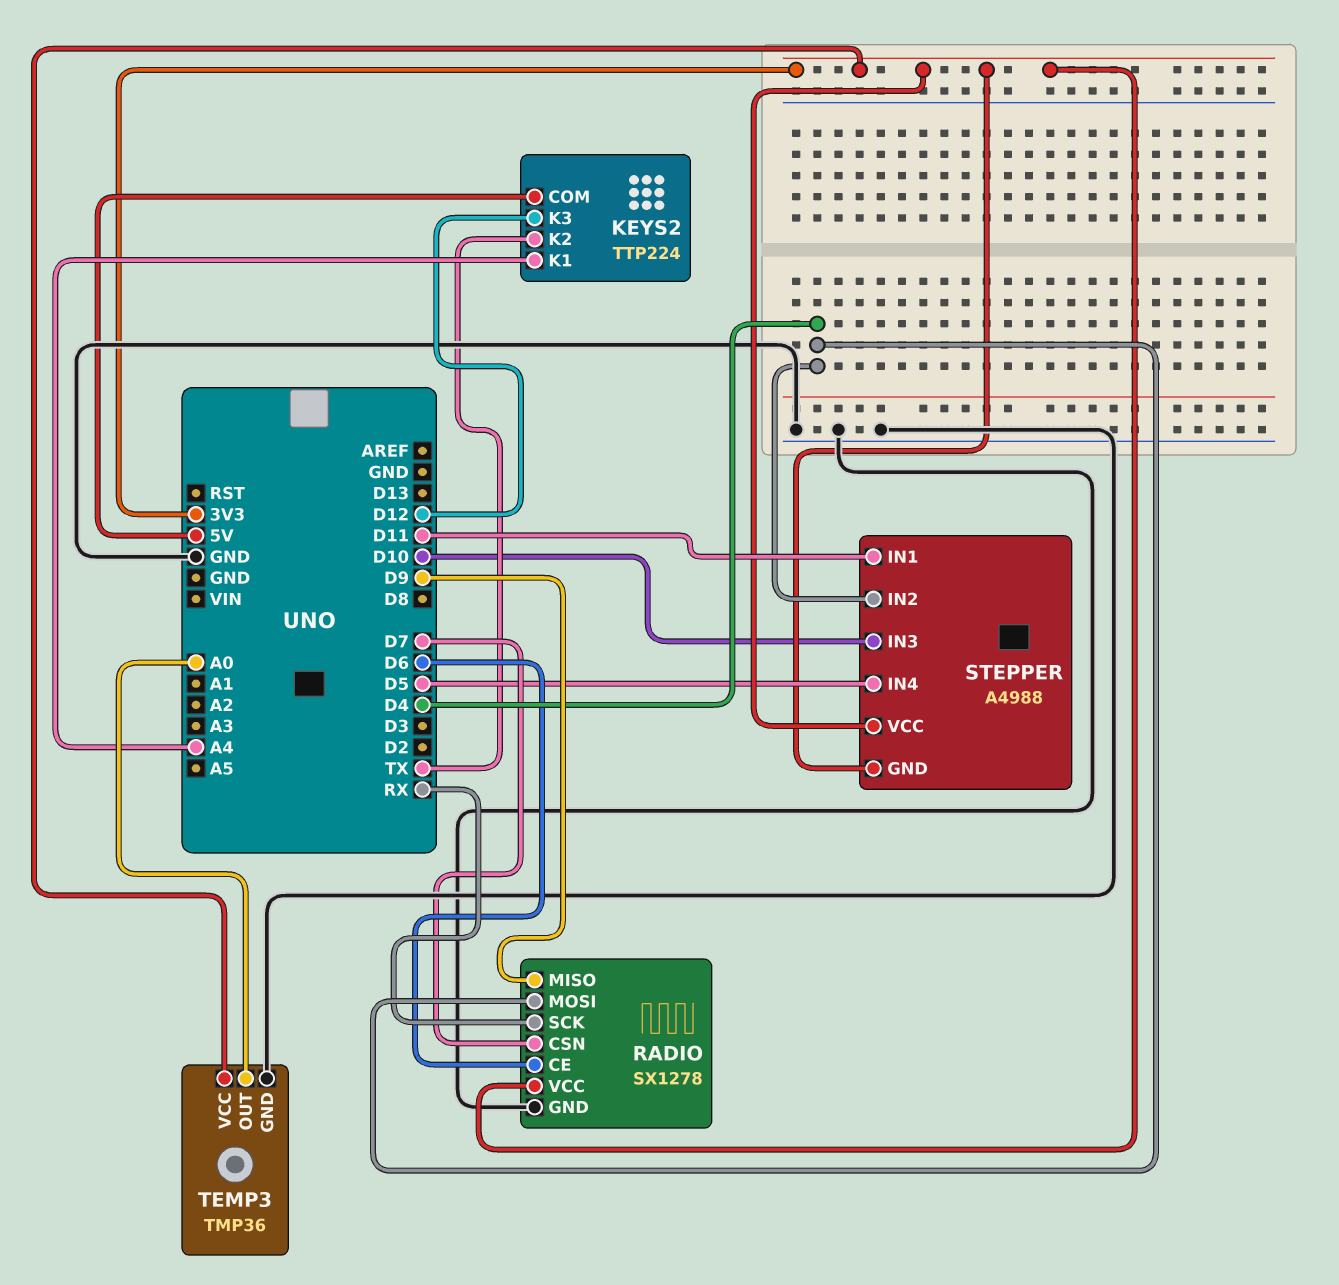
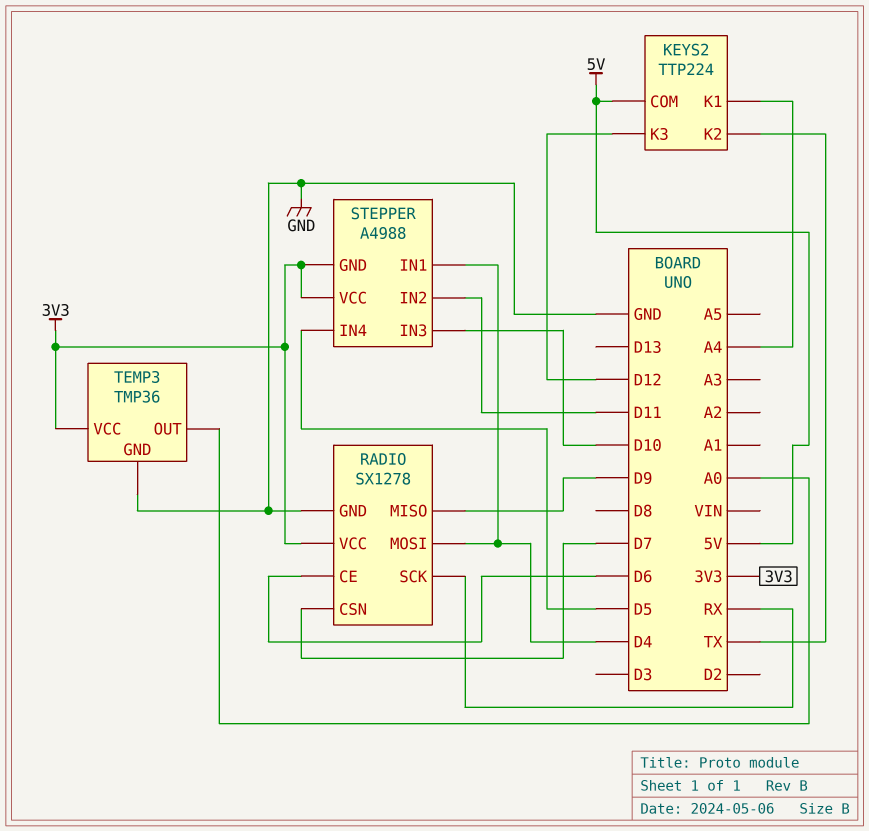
STEPPER pin IN1: D11 -> D4
STEPPER pin IN2: D4 -> D11

